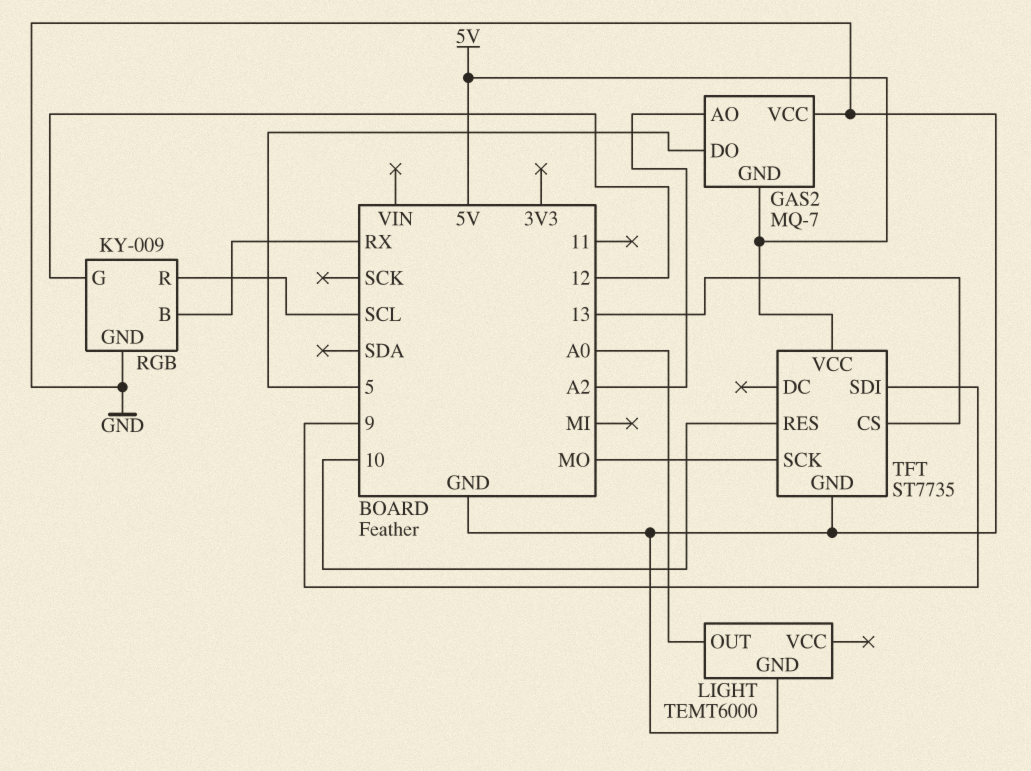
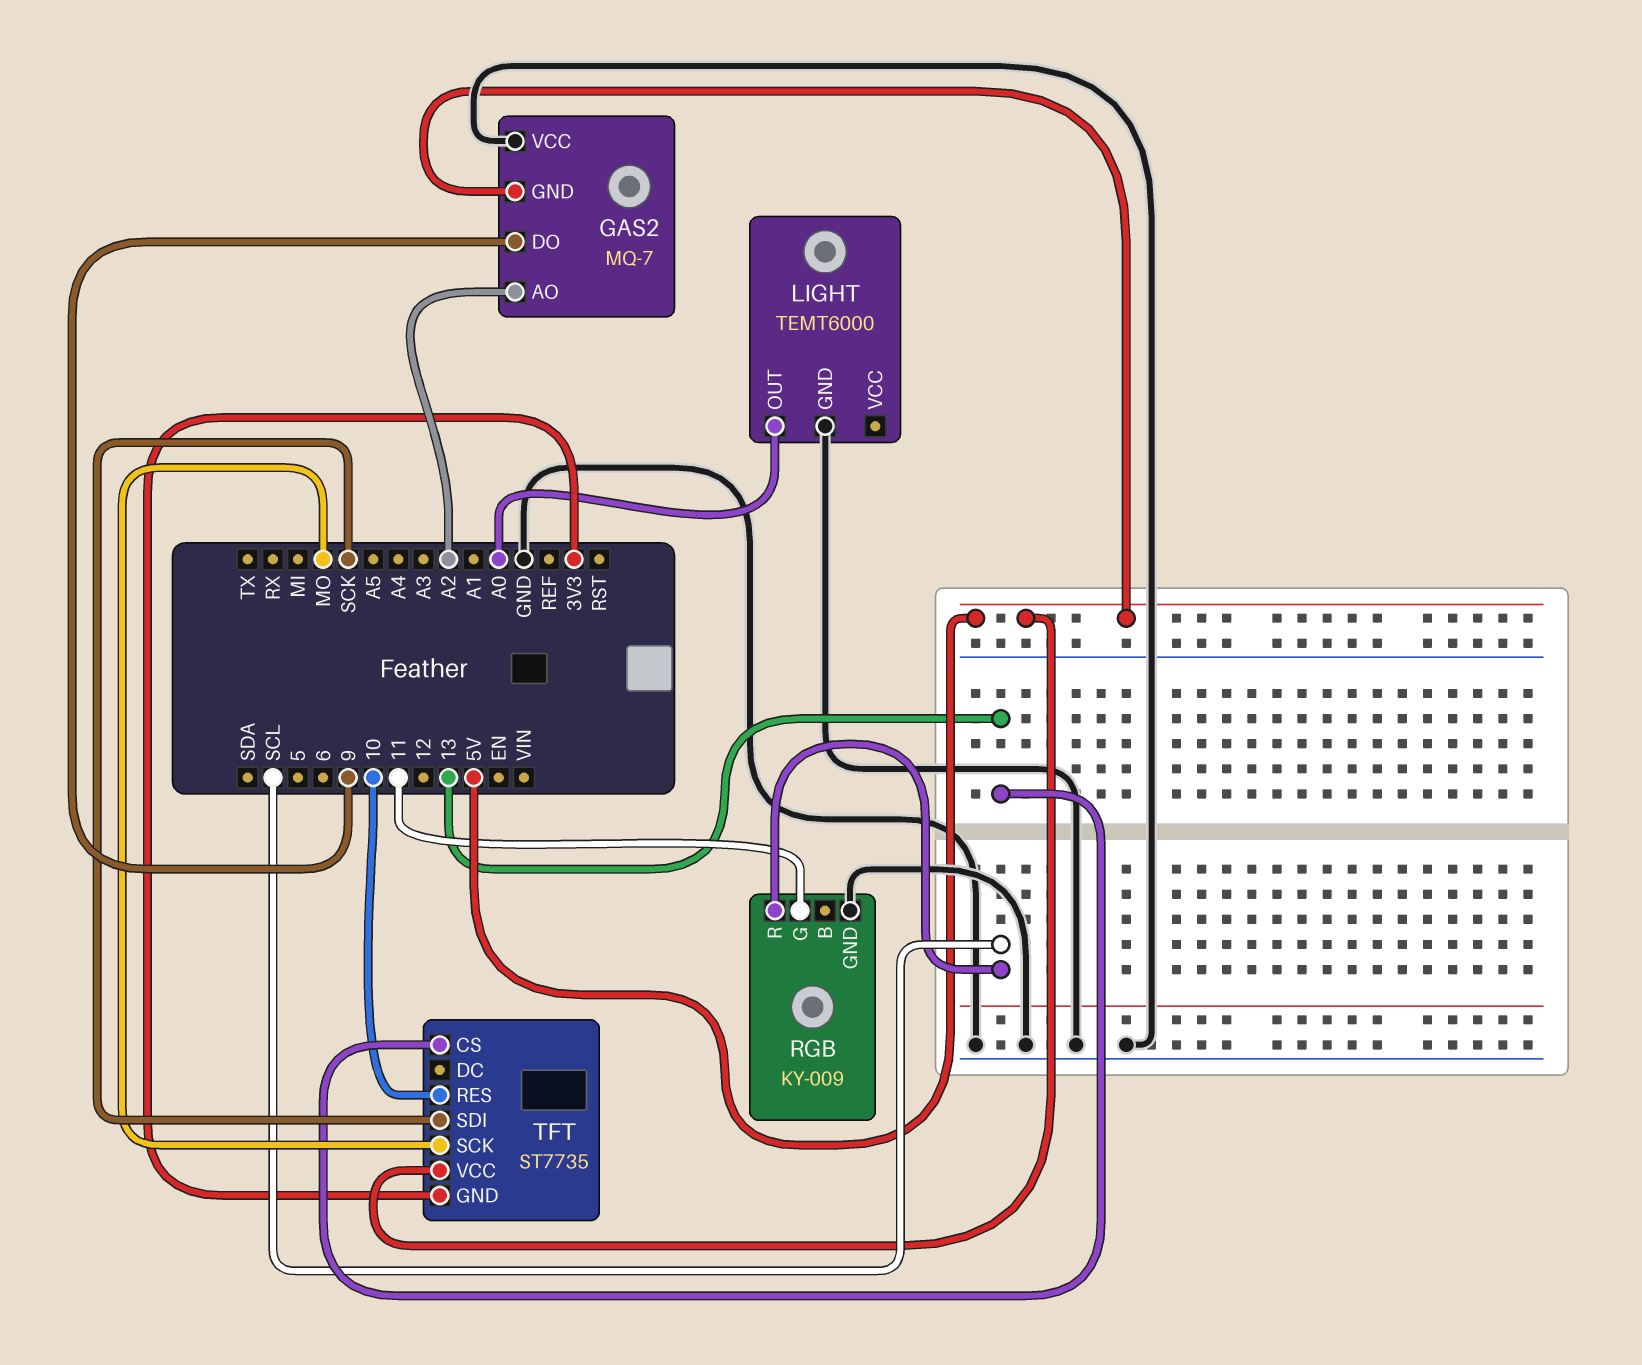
GAS2 pin DO: 5 -> 9
RGB pin B: RX -> none
RGB pin G: 12 -> 11
TFT pin GND: GND -> 3V3
TFT pin SDI: 9 -> SCK

